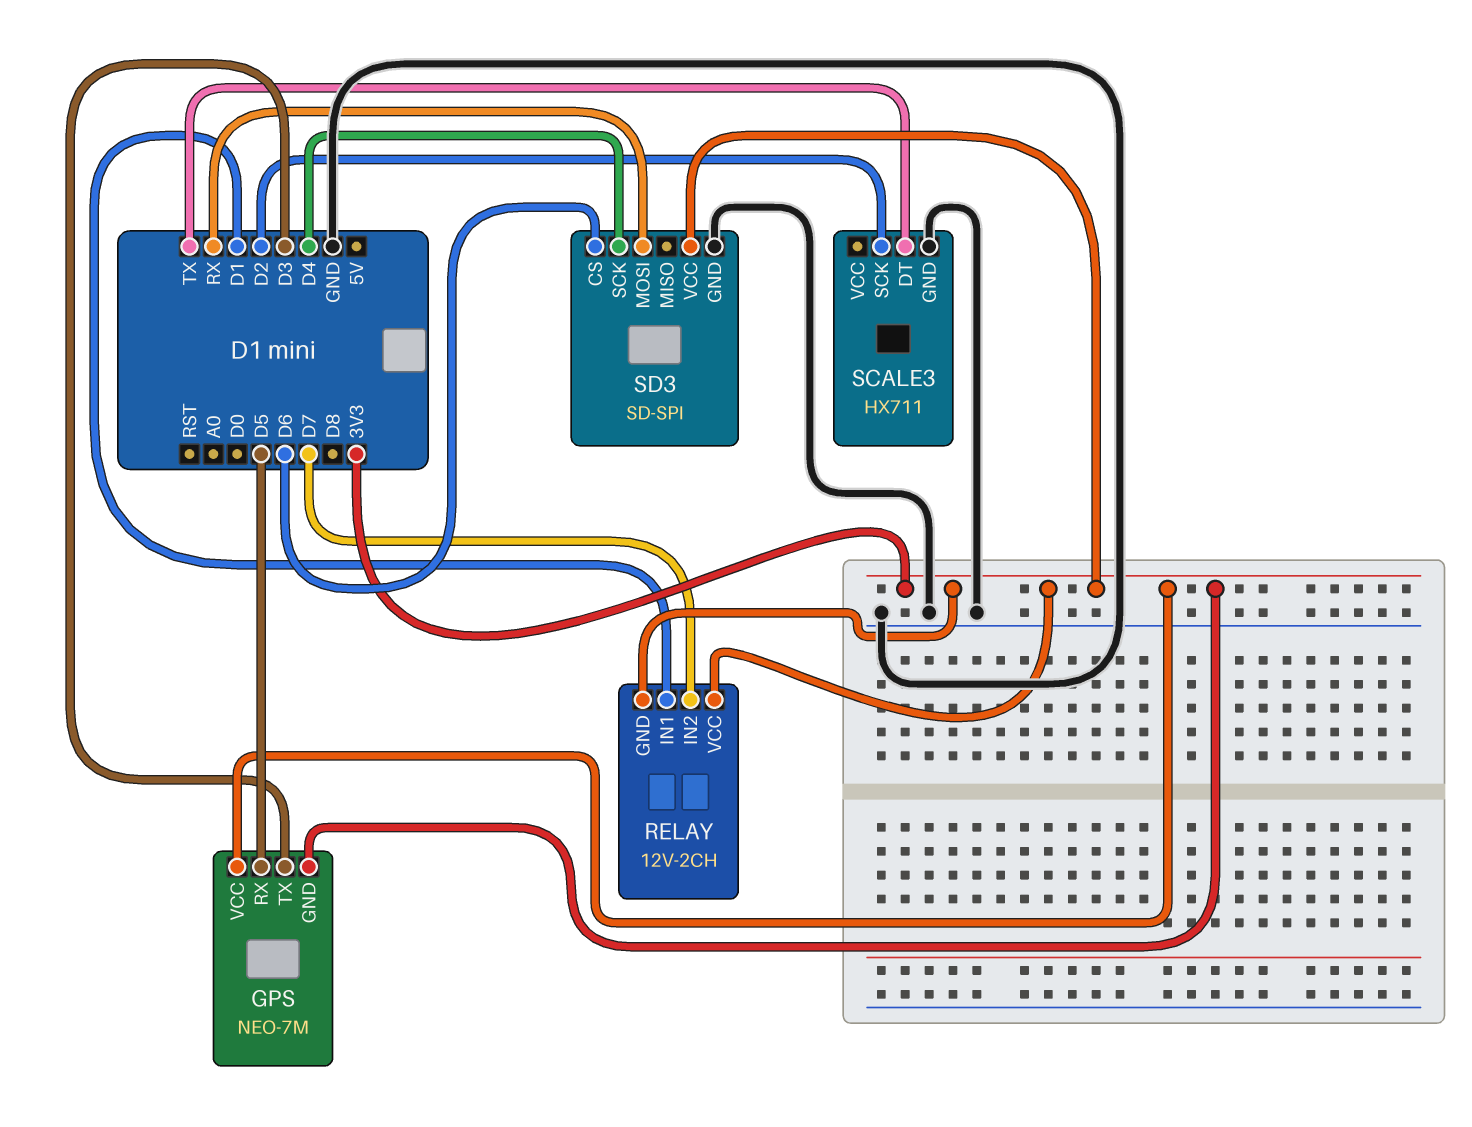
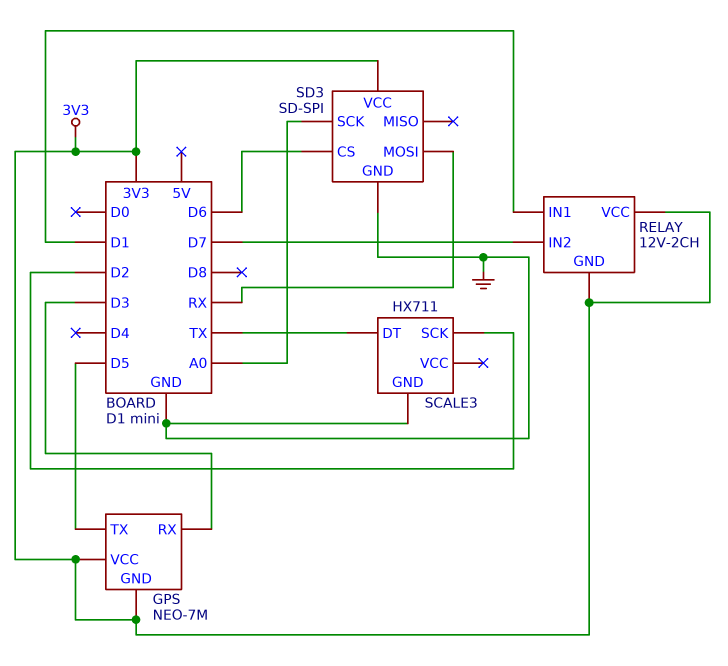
GPS pin RX: D5 -> D3
GPS pin TX: D3 -> D5
SD3 pin SCK: D4 -> A0

